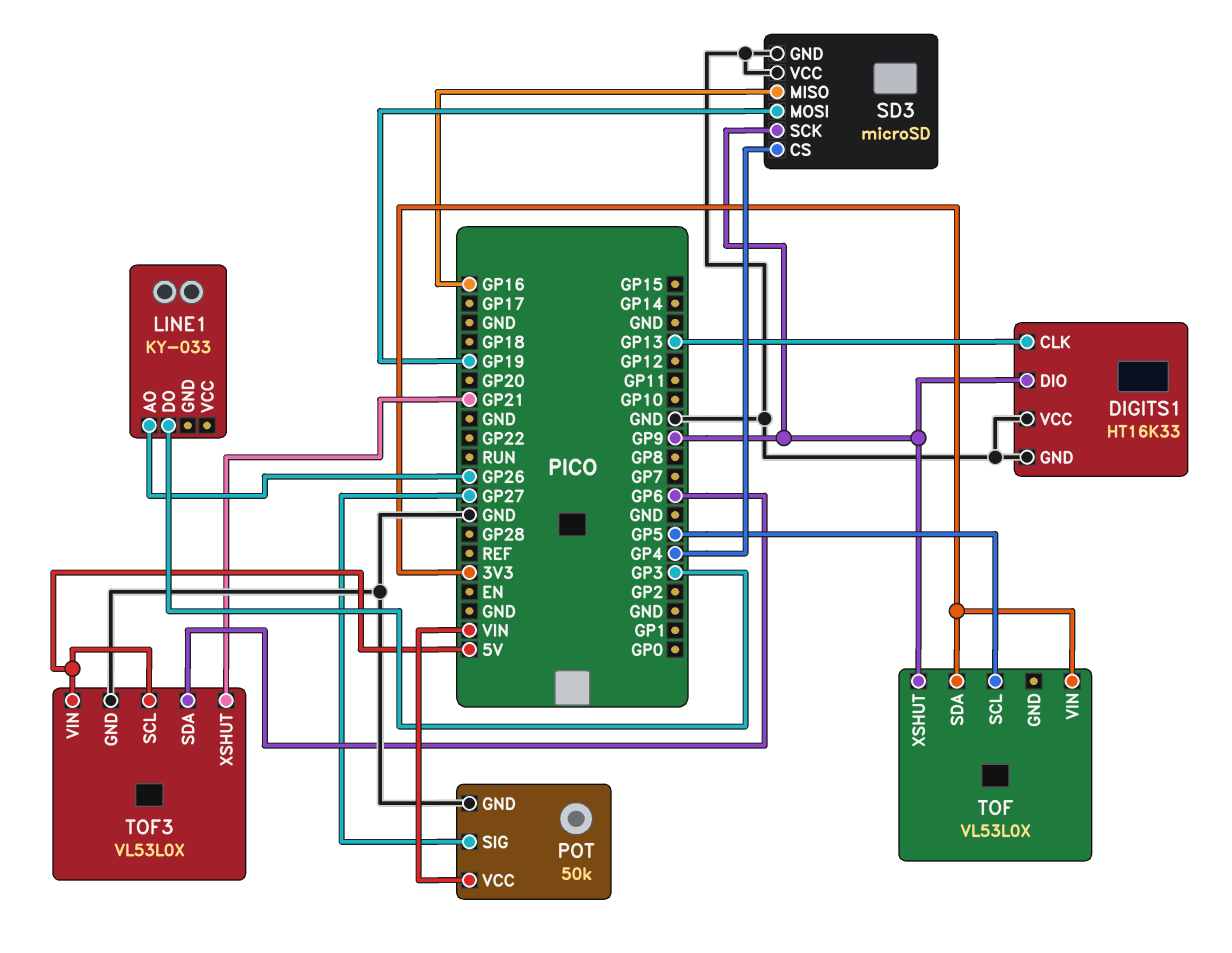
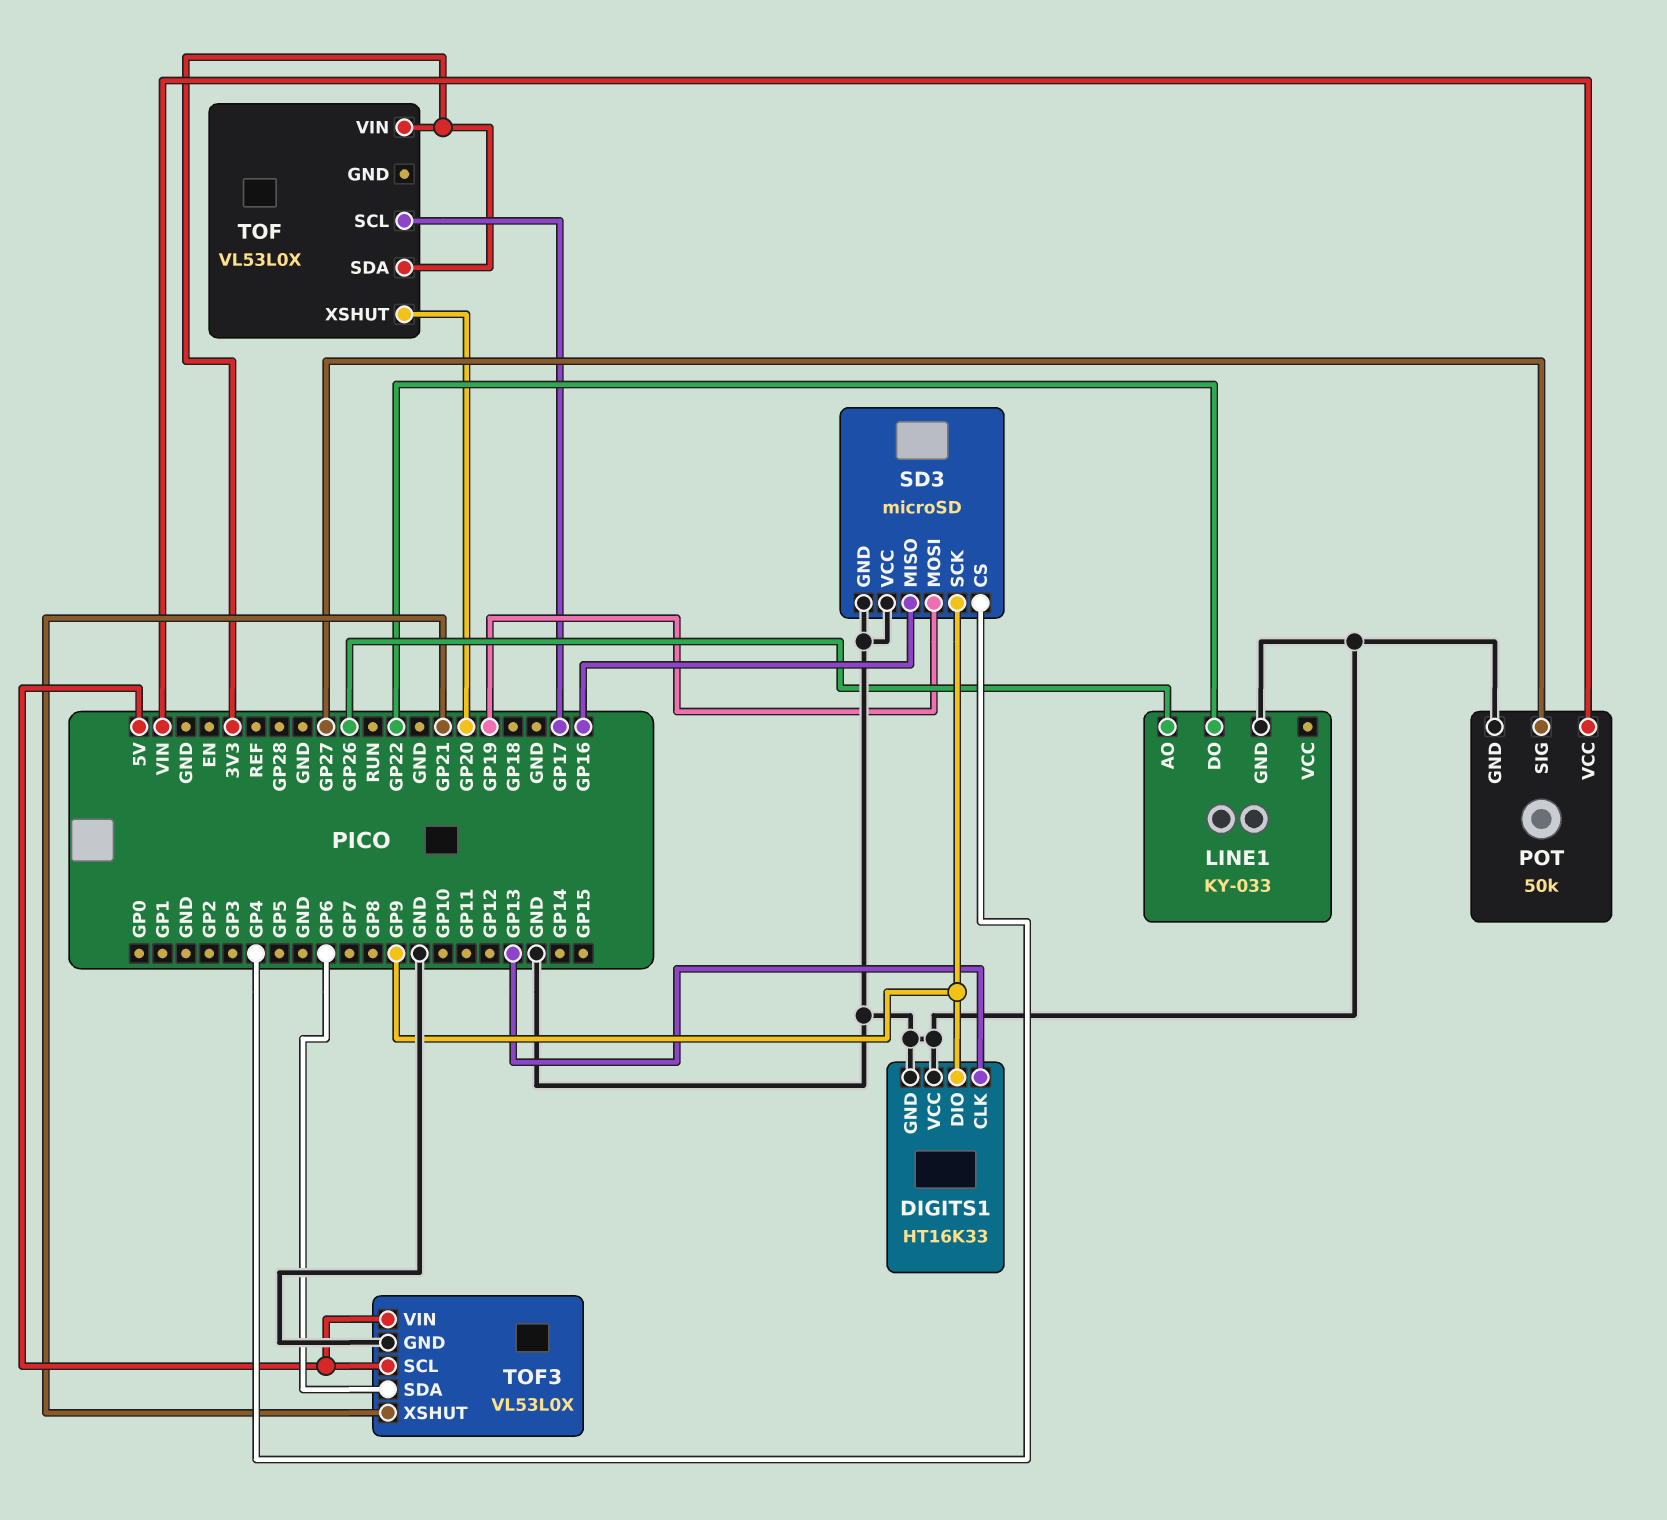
LINE1 pin DO: GP3 -> GP22
LINE1 pin GND: none -> GND
TOF pin SCL: GP5 -> GP17
TOF pin XSHUT: GP9 -> GP20

